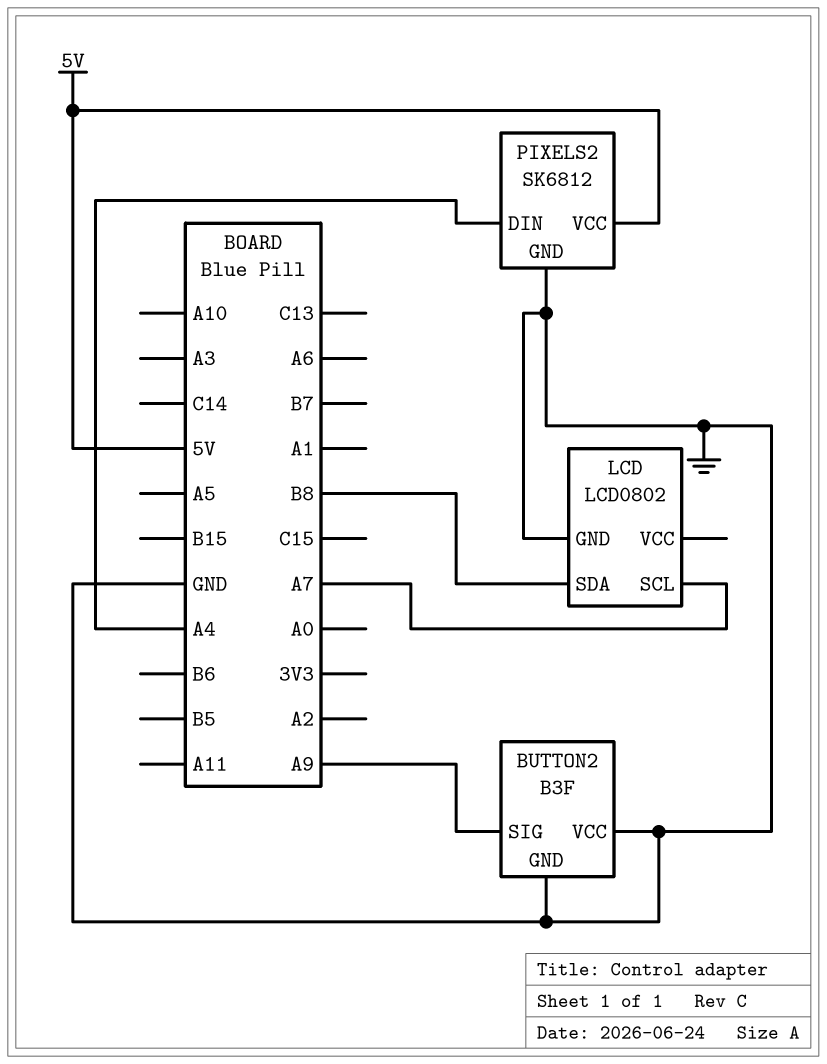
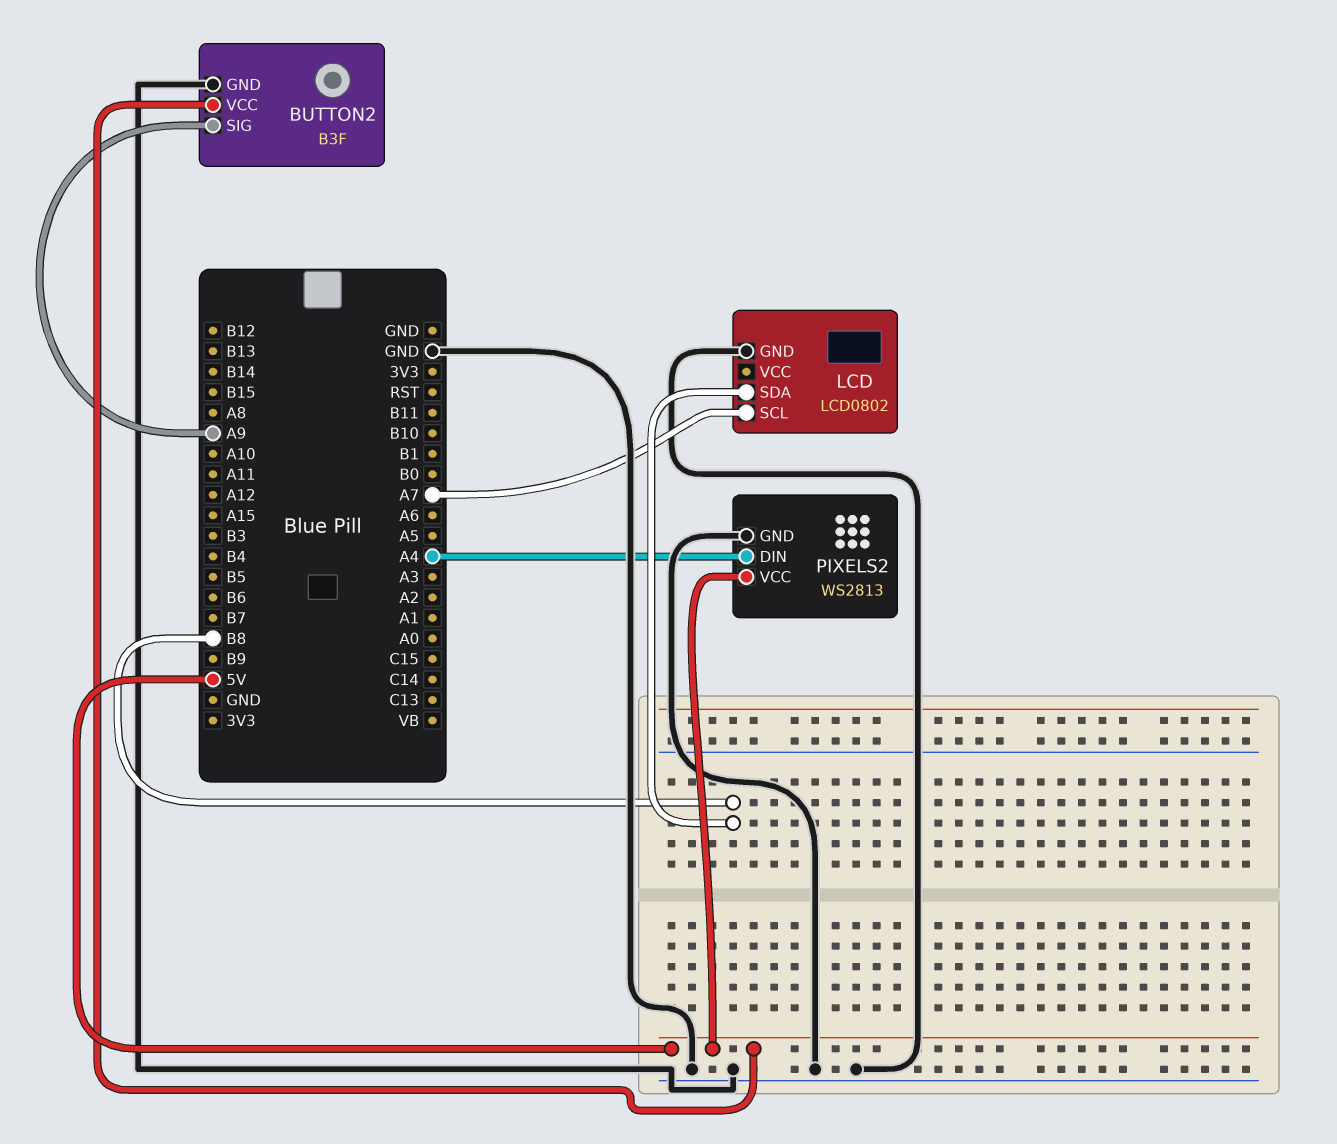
BUTTON2 pin VCC: GND -> 5V
PIXELS2: SK6812 -> WS2813

